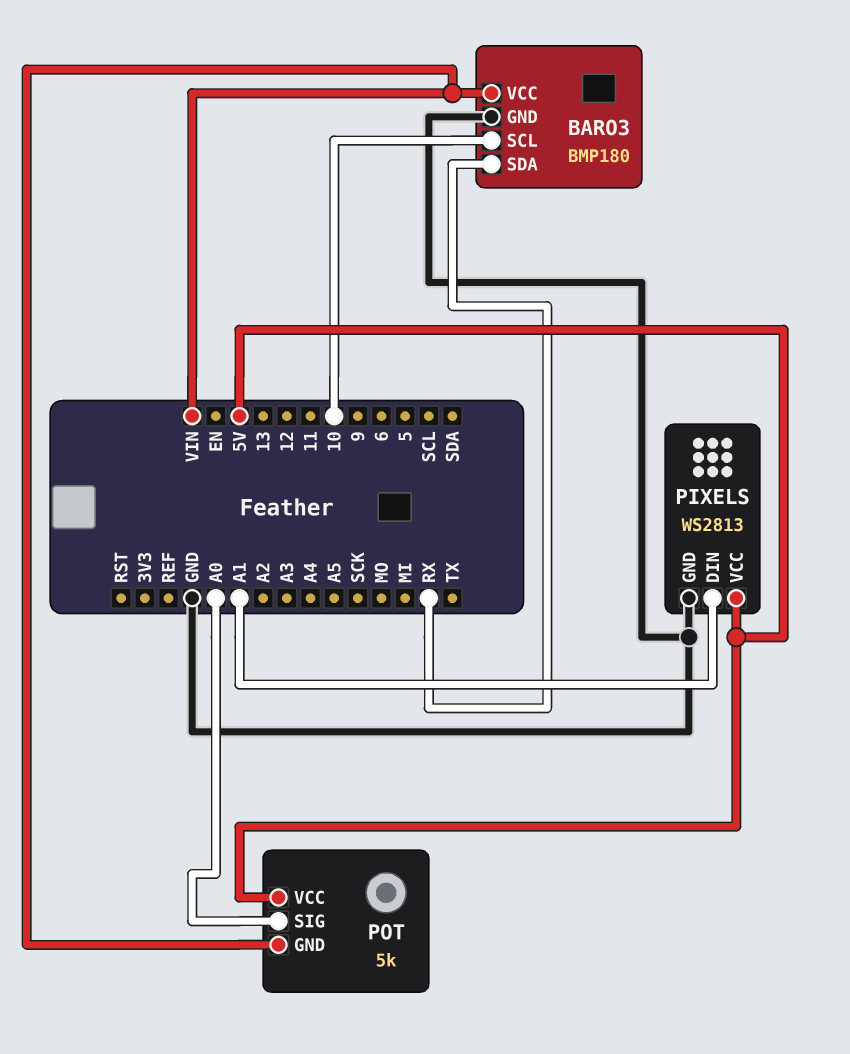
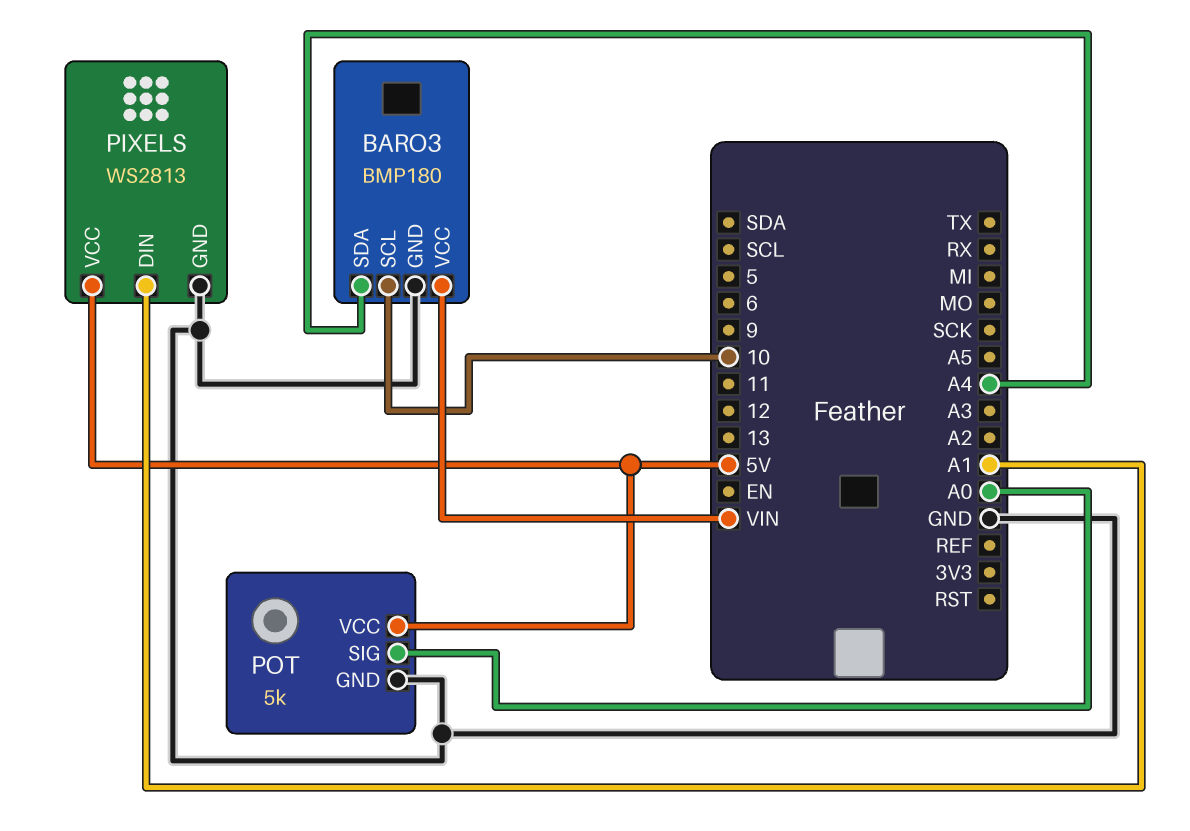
BARO3 pin SDA: RX -> A4
POT pin GND: VIN -> GND

